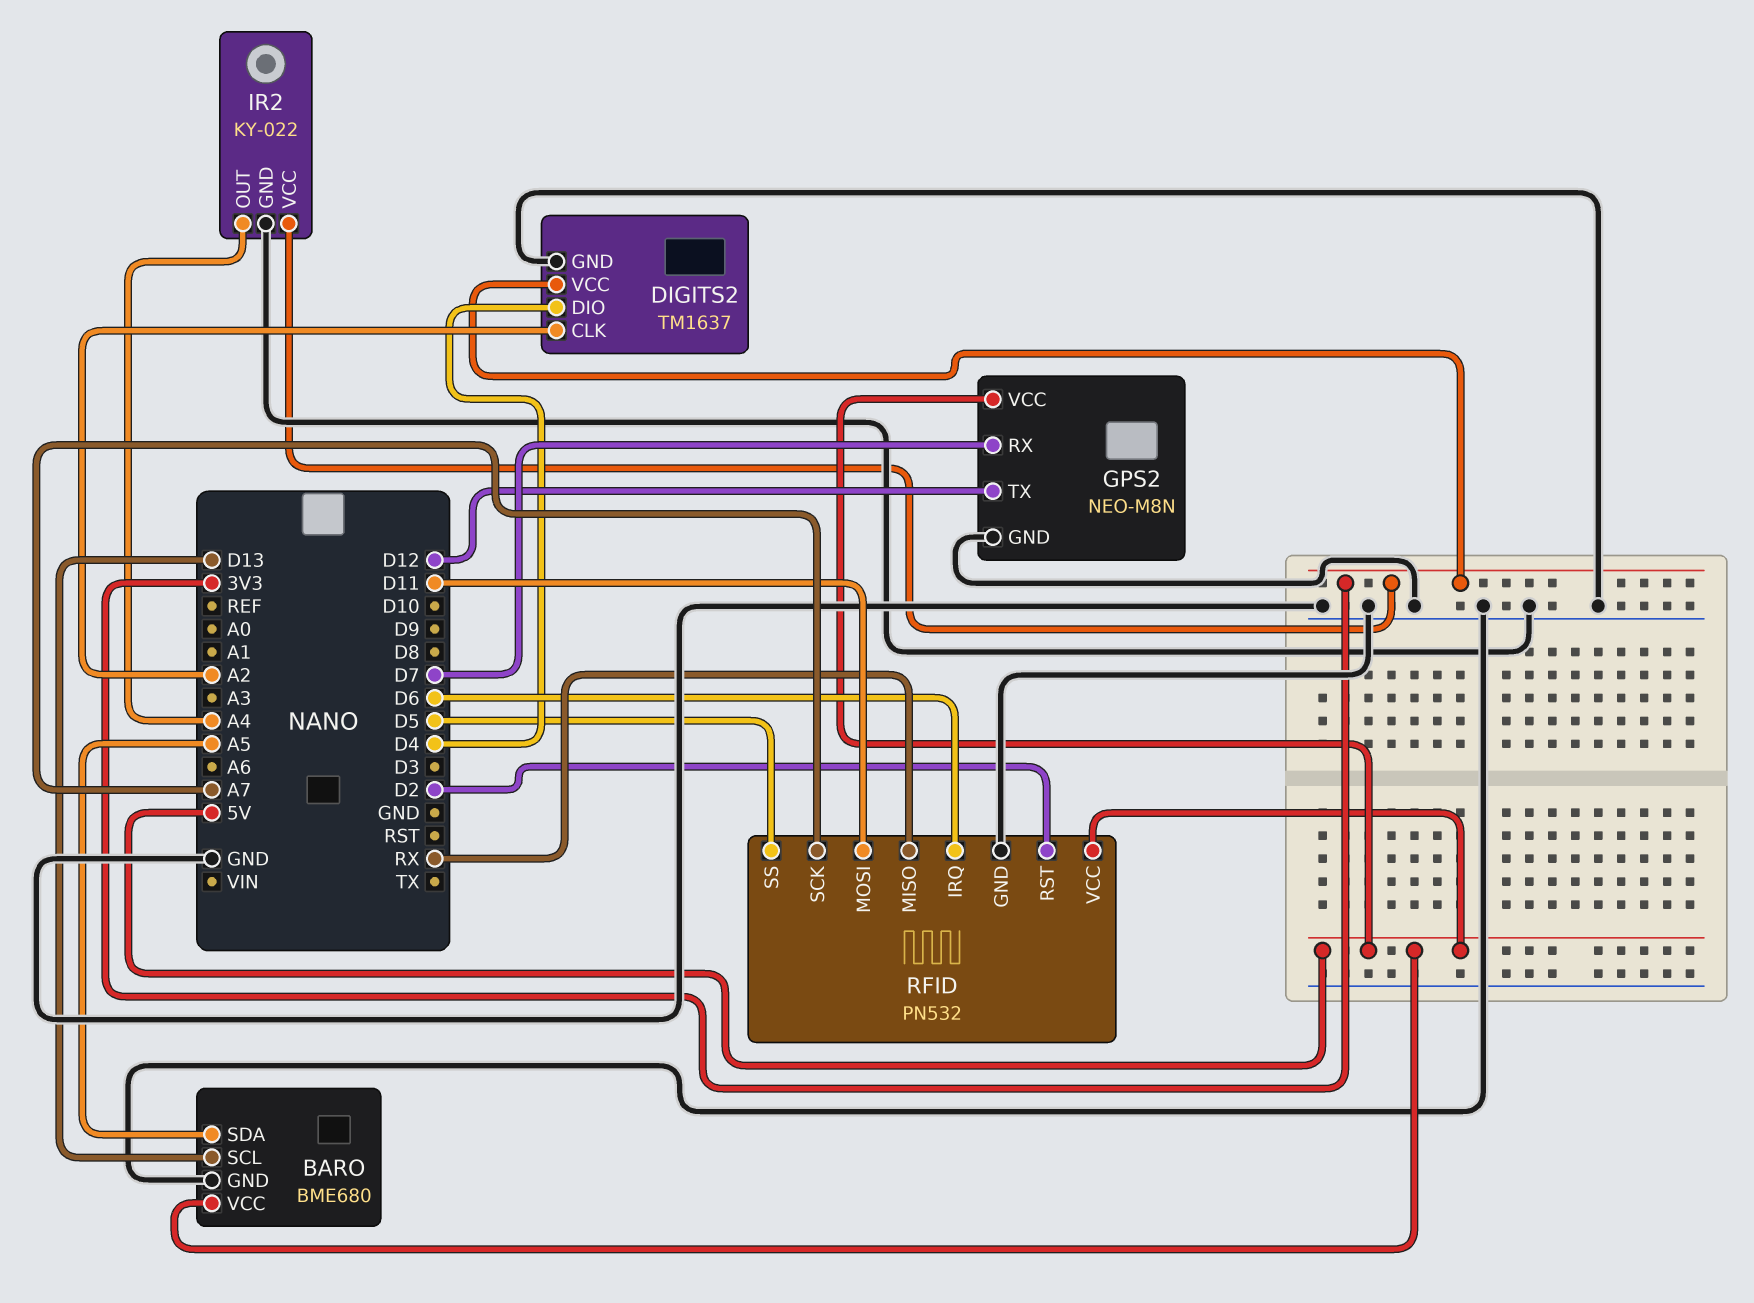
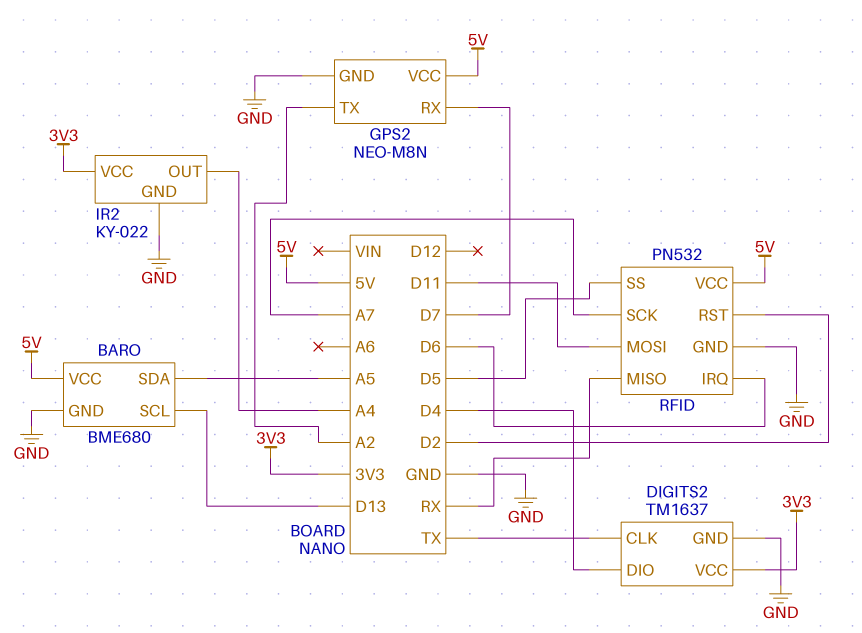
DIGITS2 pin CLK: A2 -> TX
GPS2 pin TX: D12 -> A2

